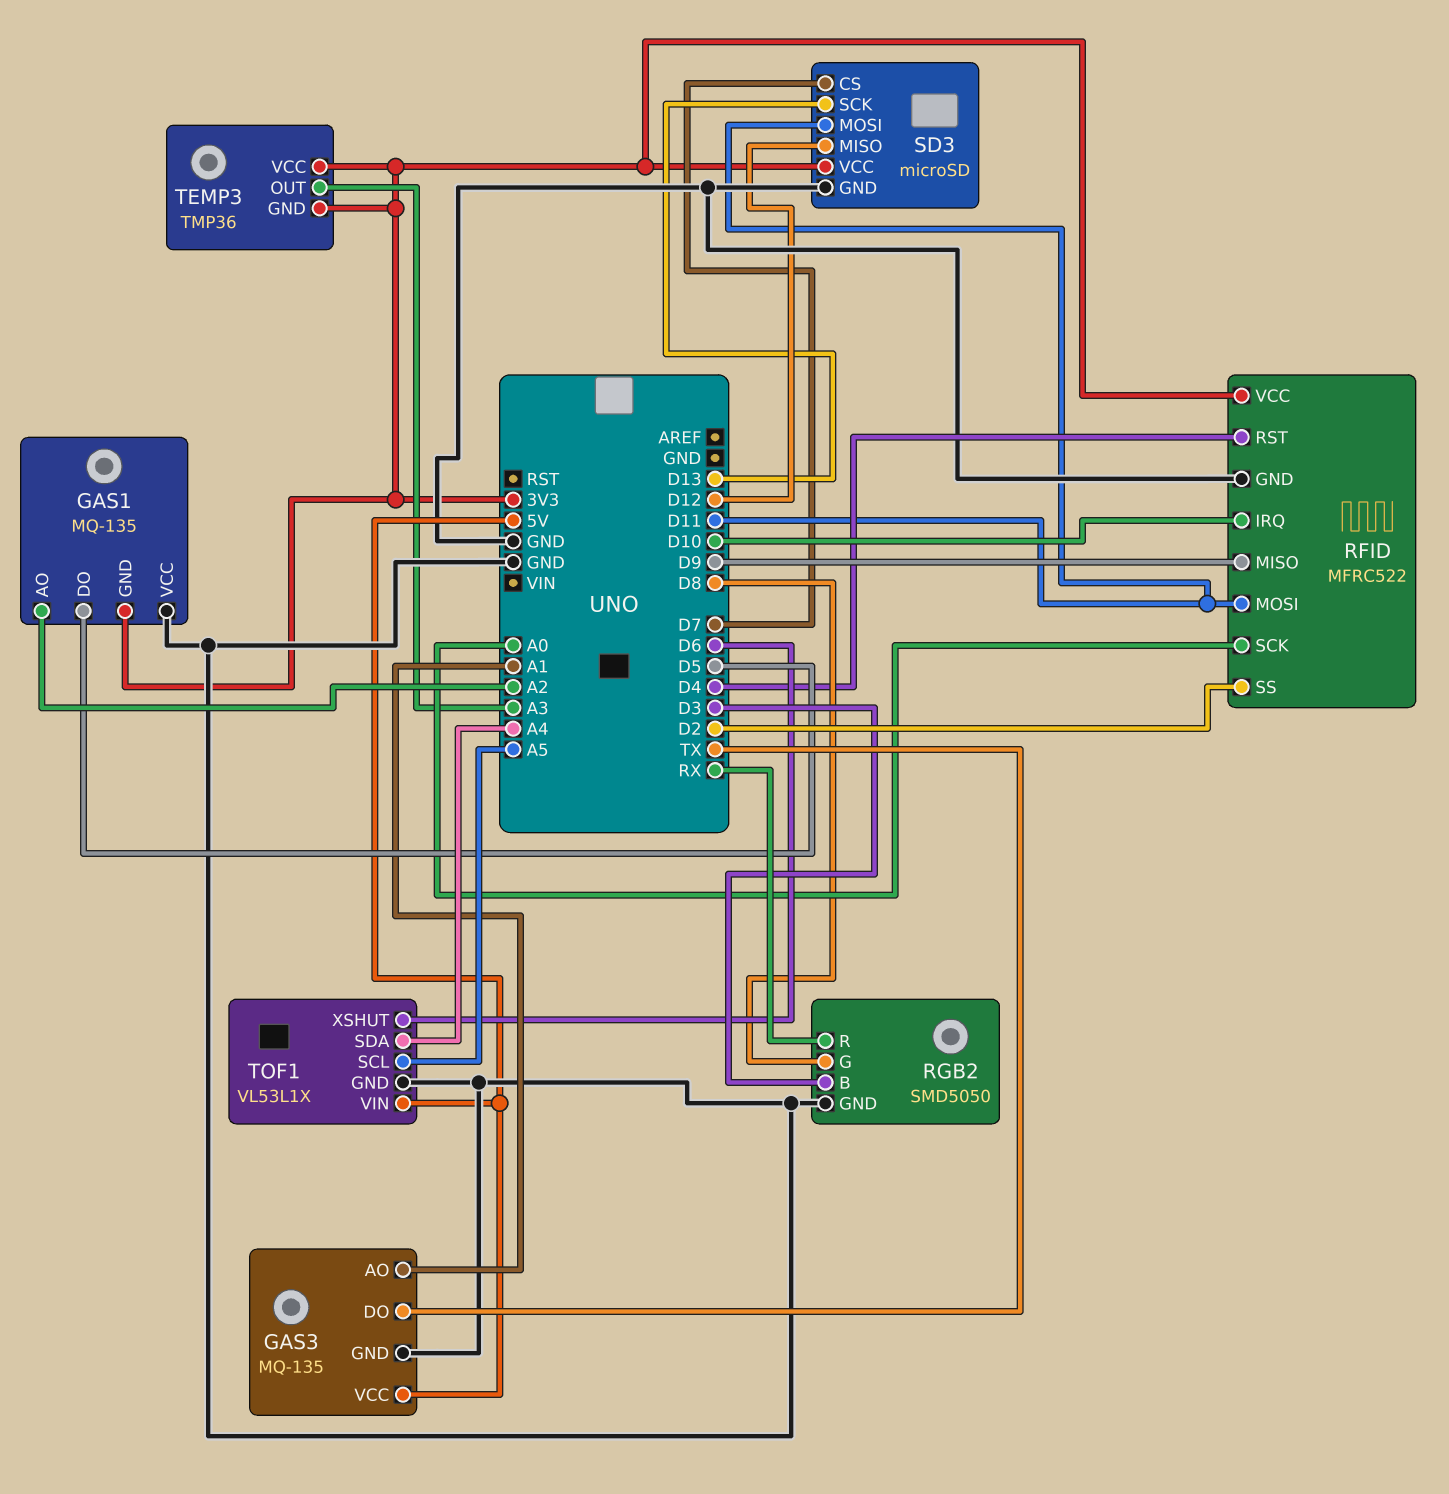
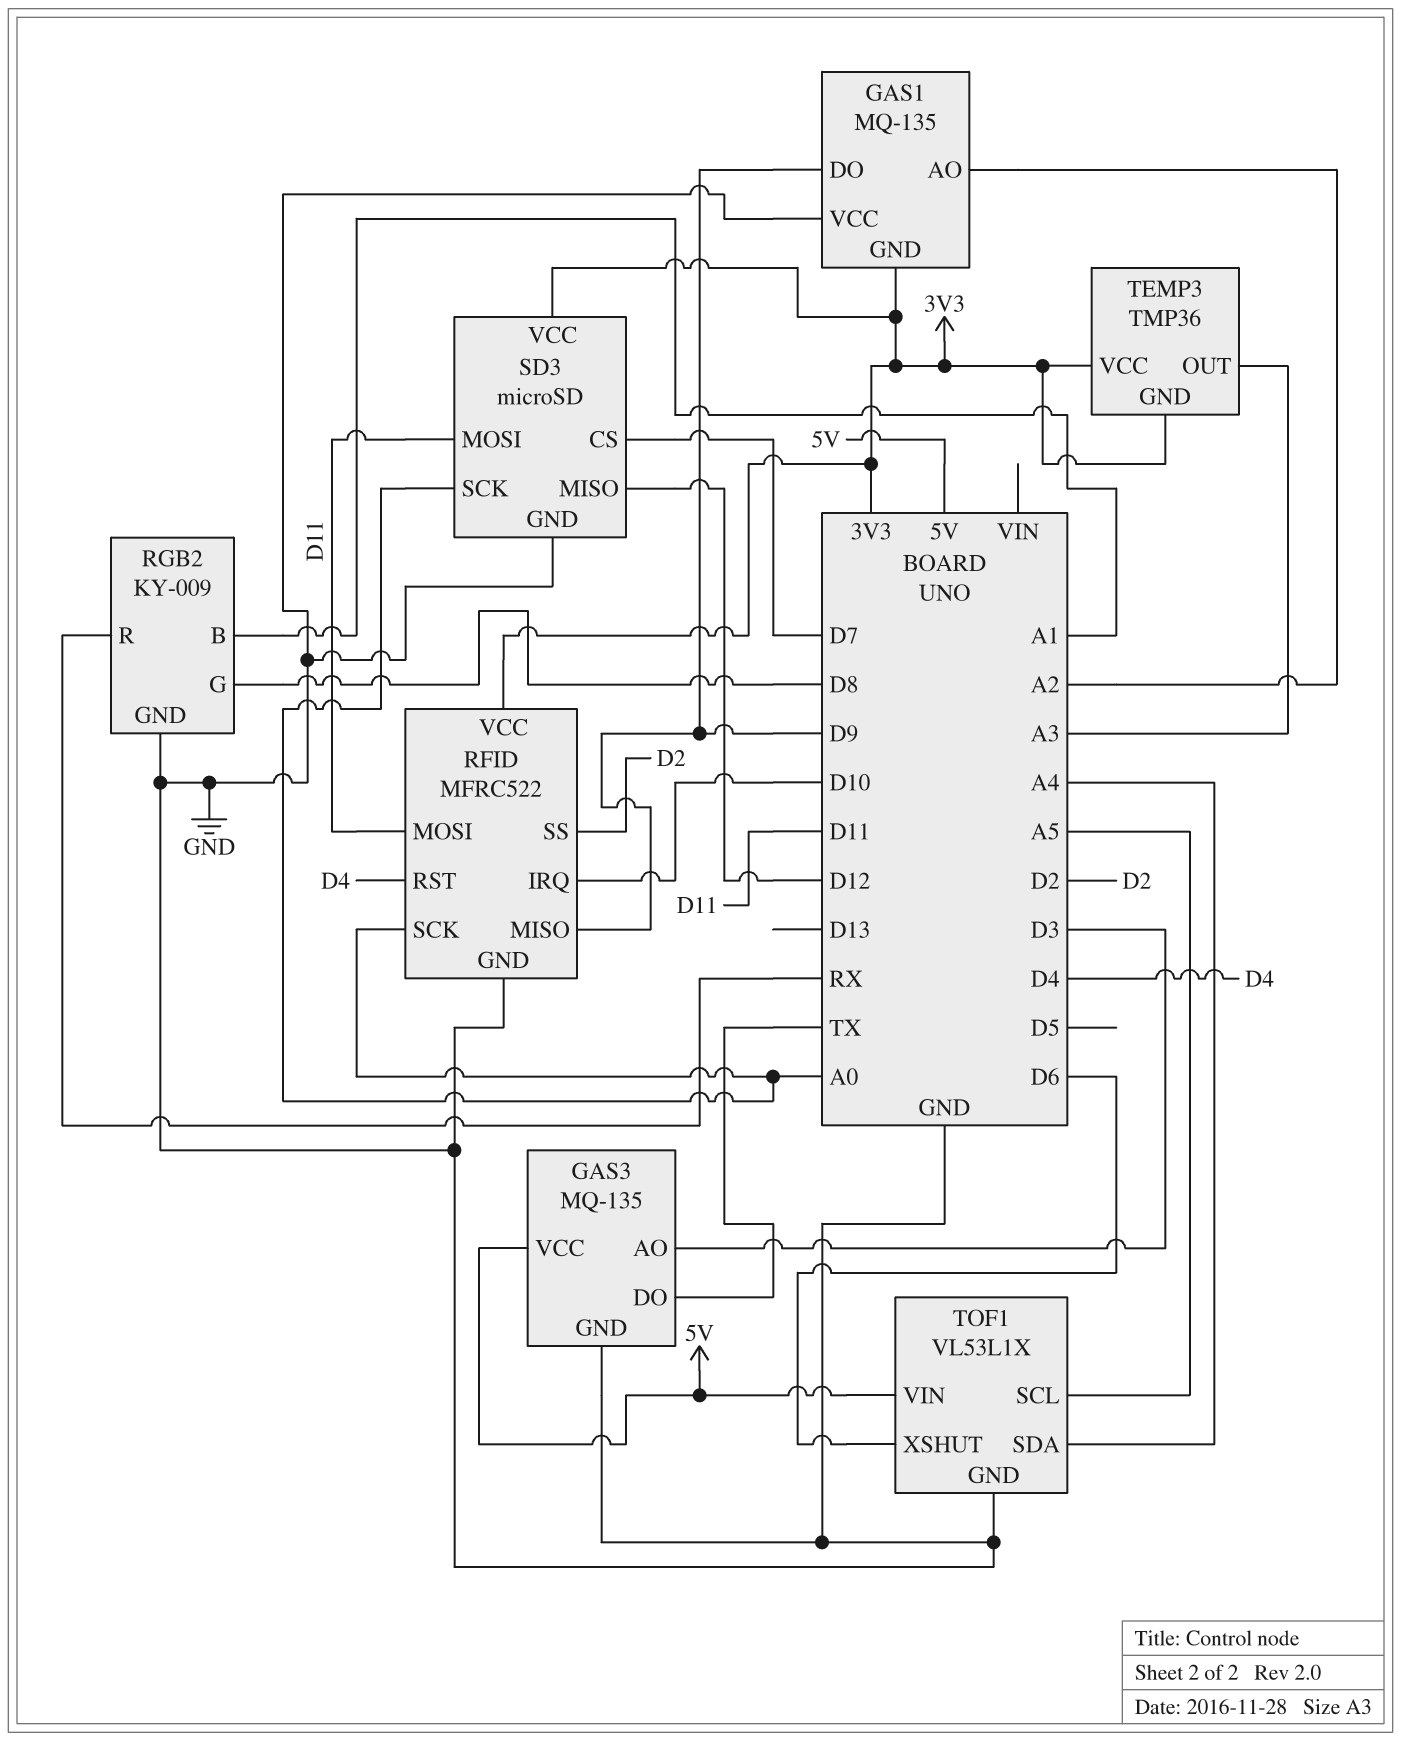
GAS1 pin DO: D5 -> D9
GAS3 pin AO: A1 -> D3
RGB2: SMD5050 -> KY-009
RGB2 pin B: D3 -> A1
SD3 pin SCK: D13 -> A0

